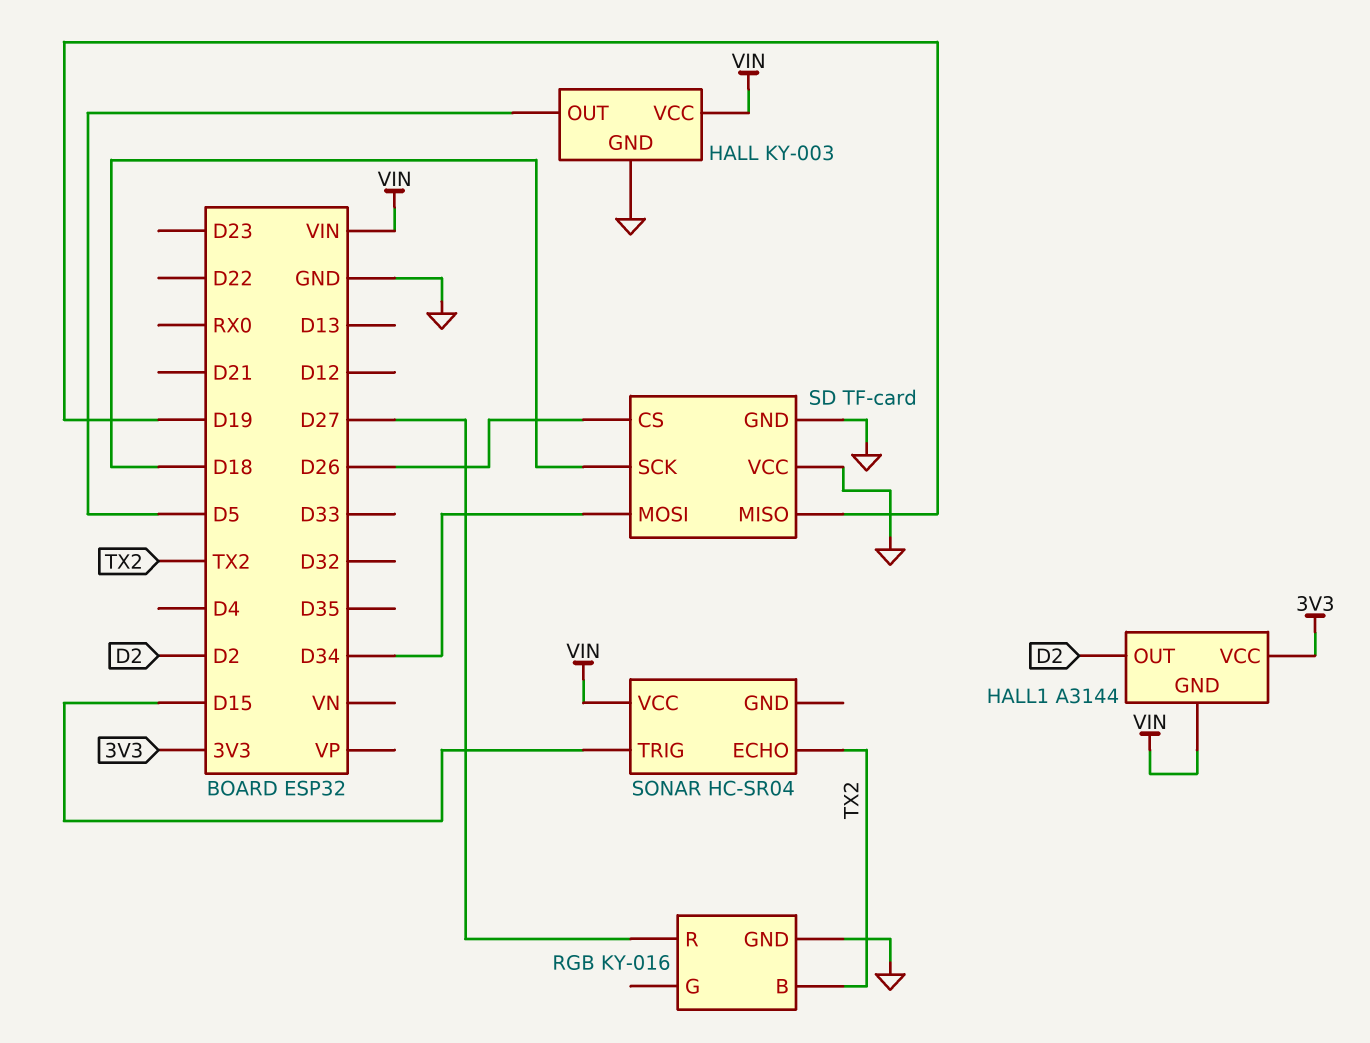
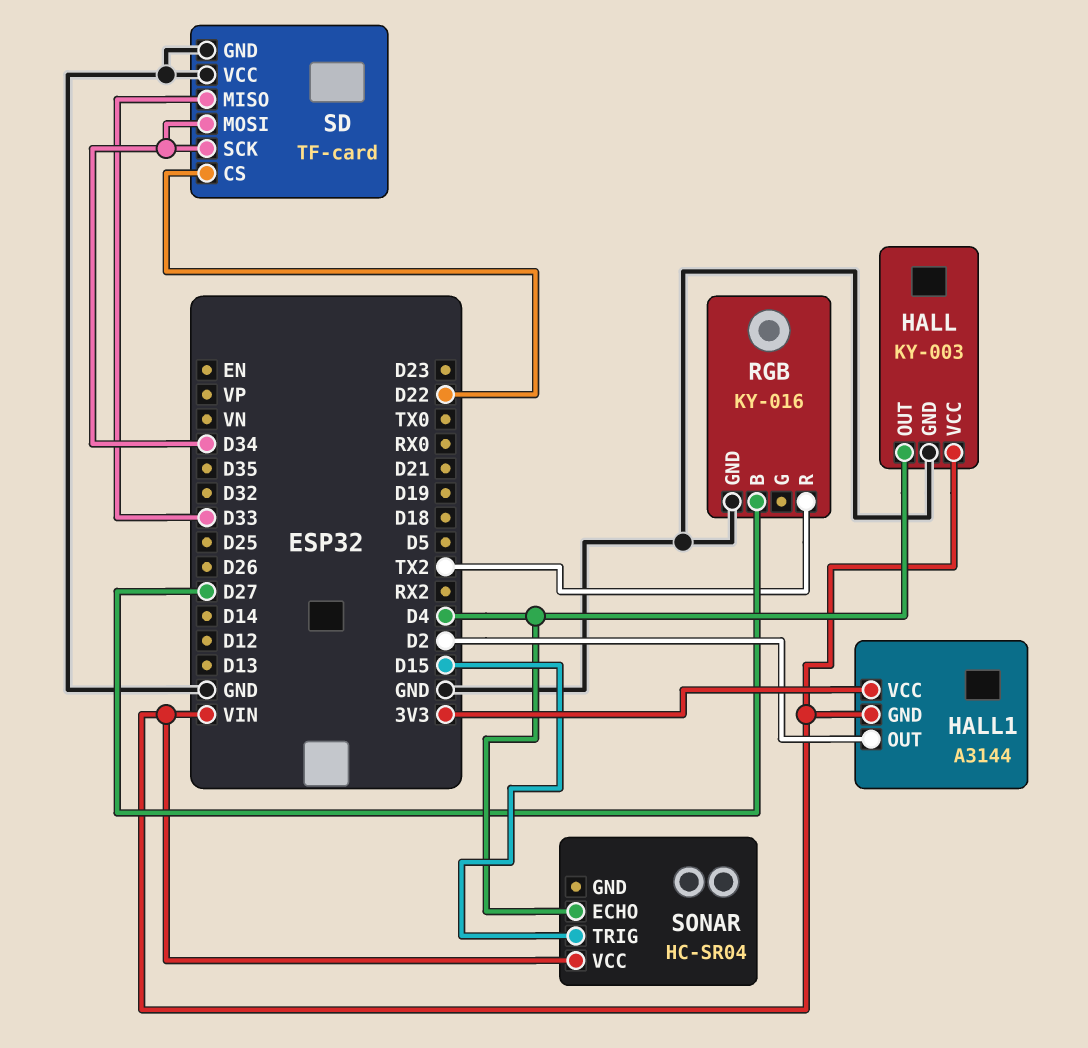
HALL pin OUT: D5 -> D4
RGB pin B: TX2 -> D27
RGB pin R: D27 -> TX2
SD pin CS: D26 -> D22
SD pin MISO: D19 -> D33
SD pin SCK: D18 -> D34
SONAR pin ECHO: TX2 -> D4

